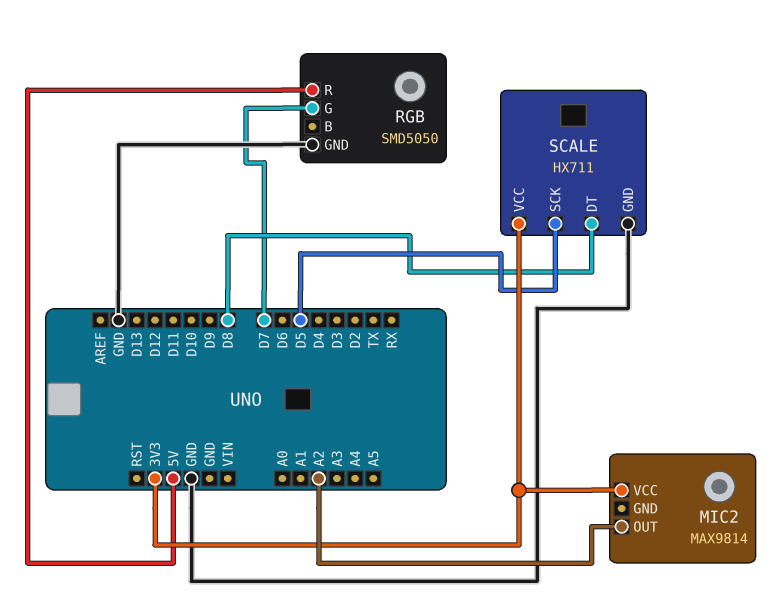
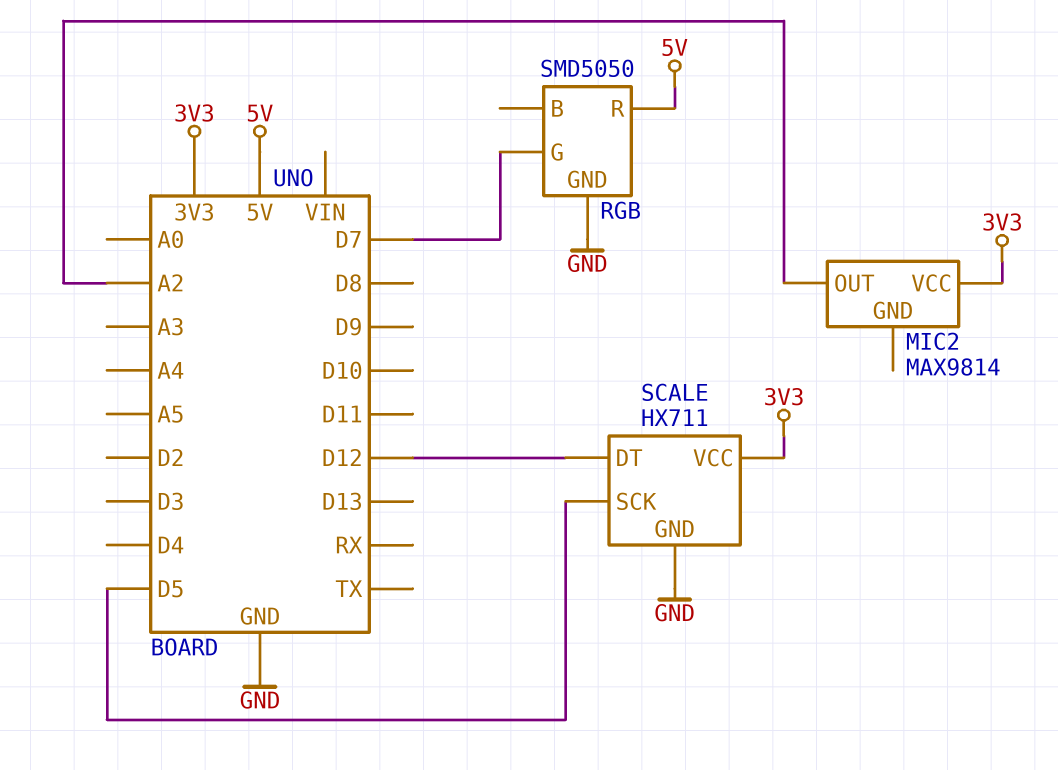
SCALE pin DT: D8 -> D12

